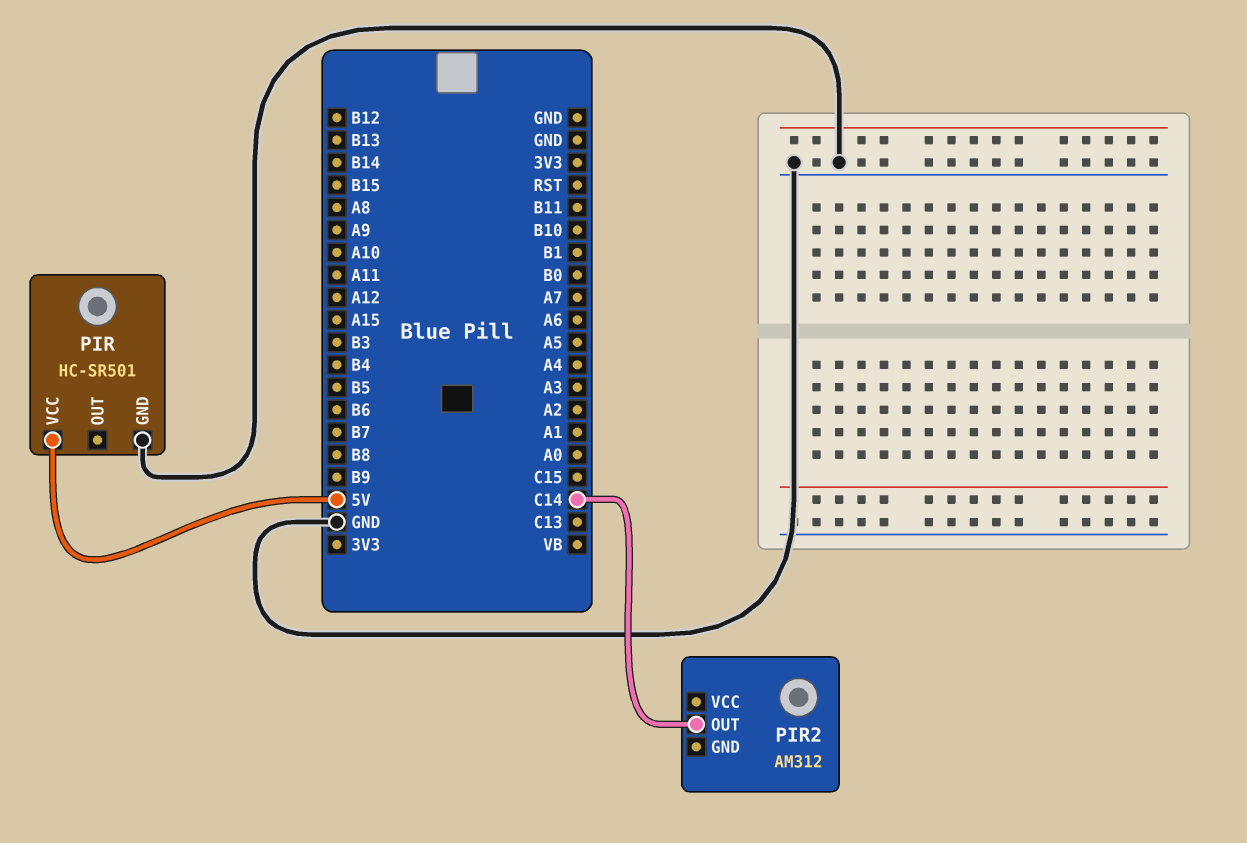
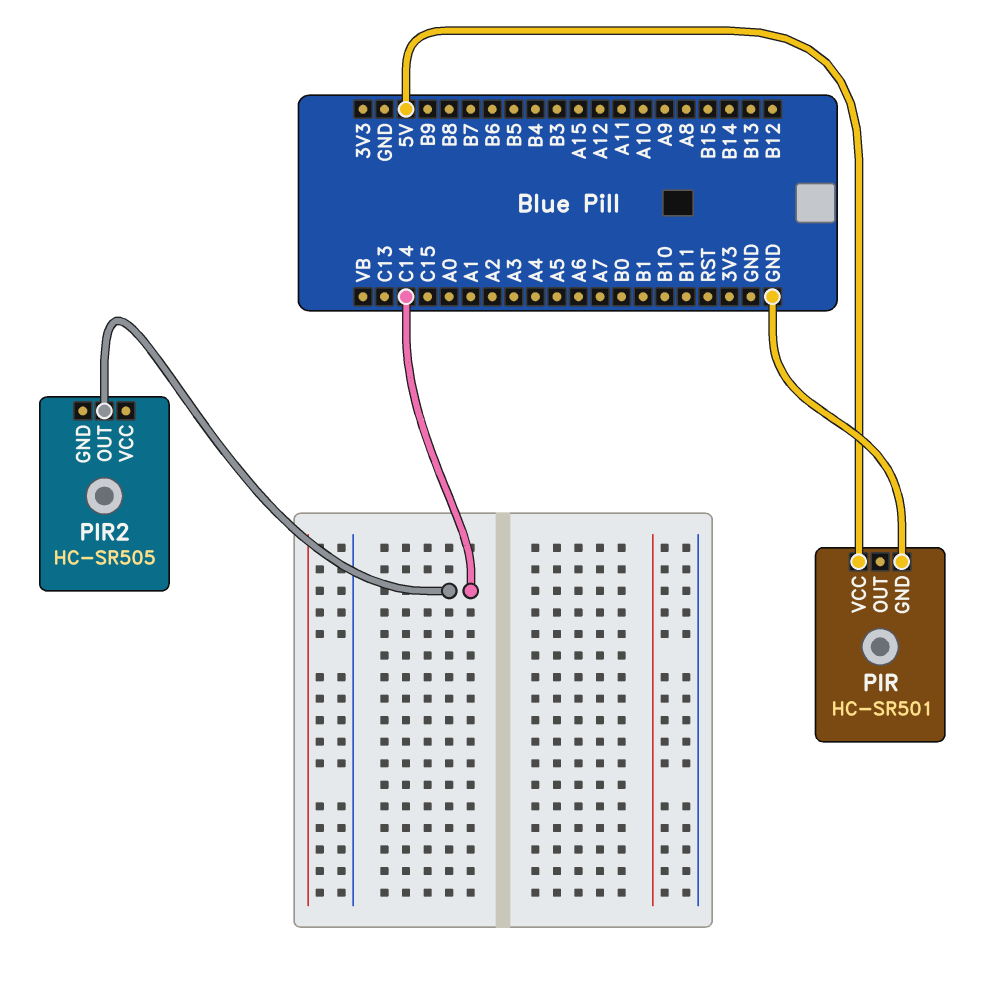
PIR2: AM312 -> HC-SR505

